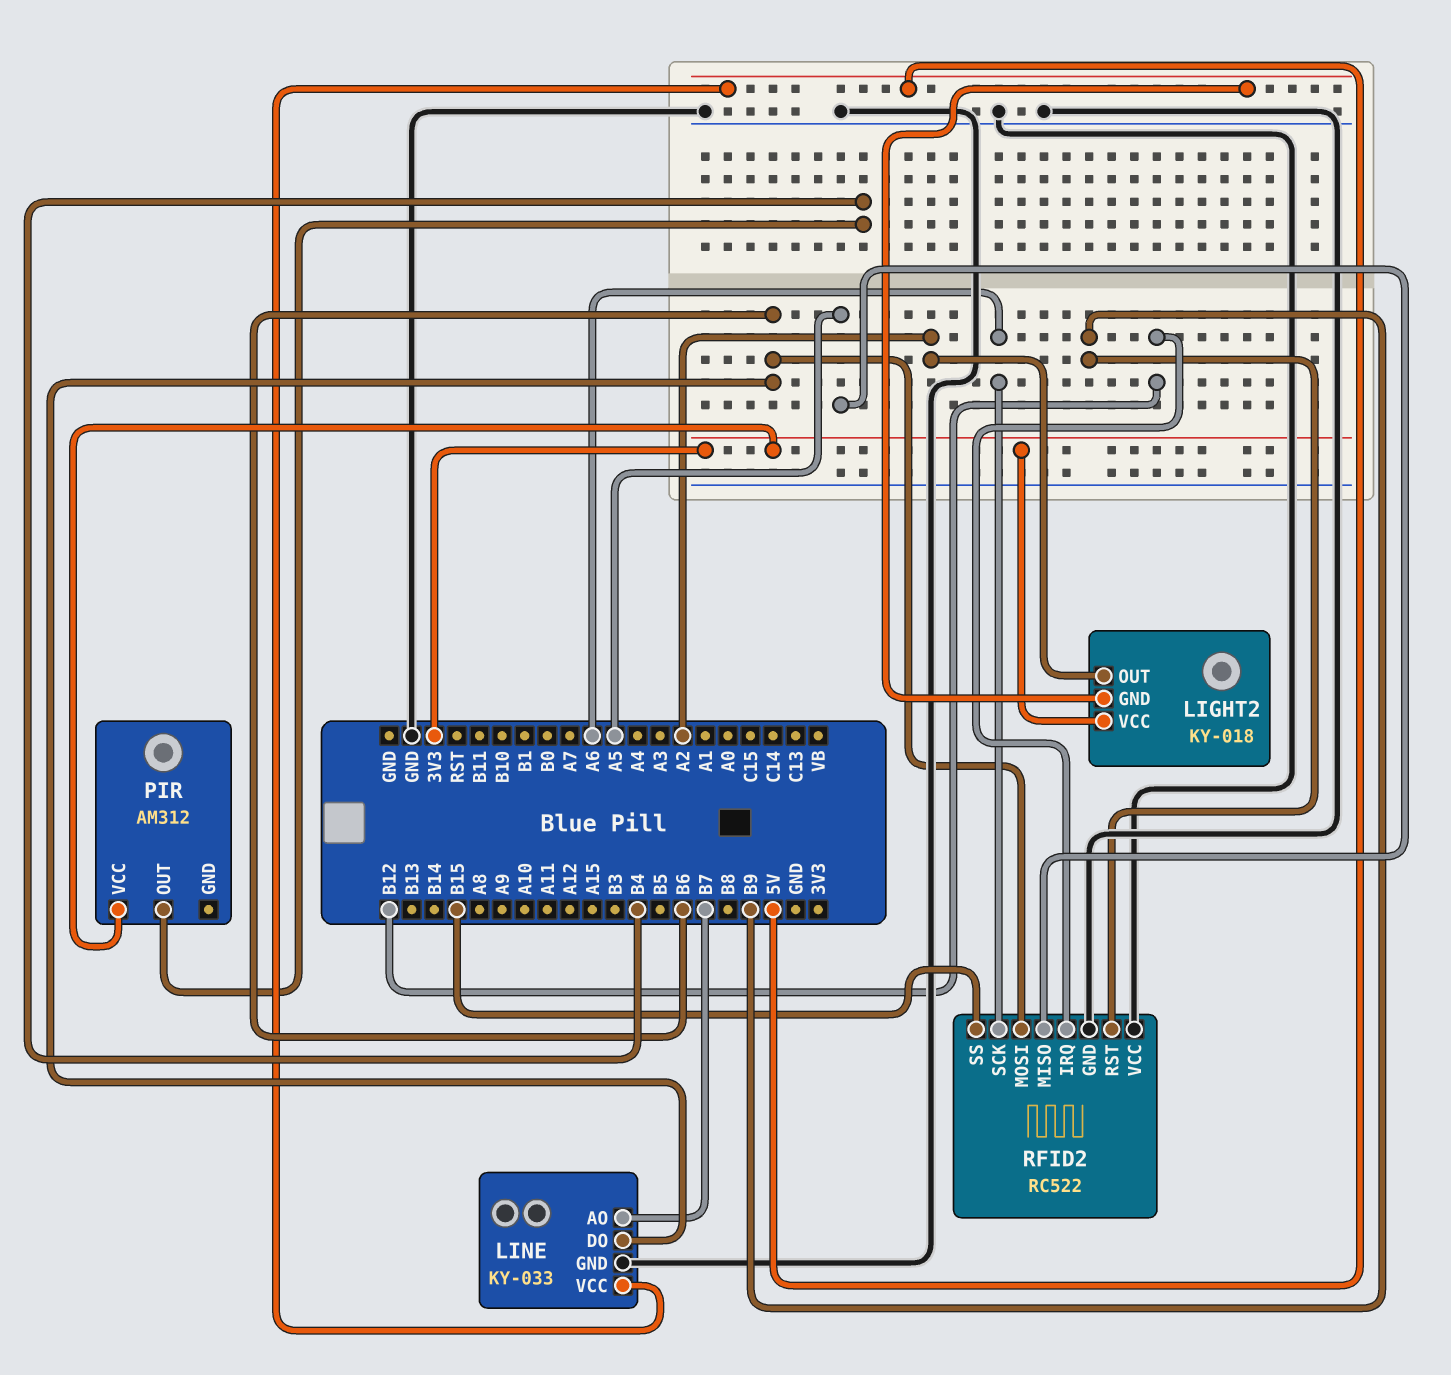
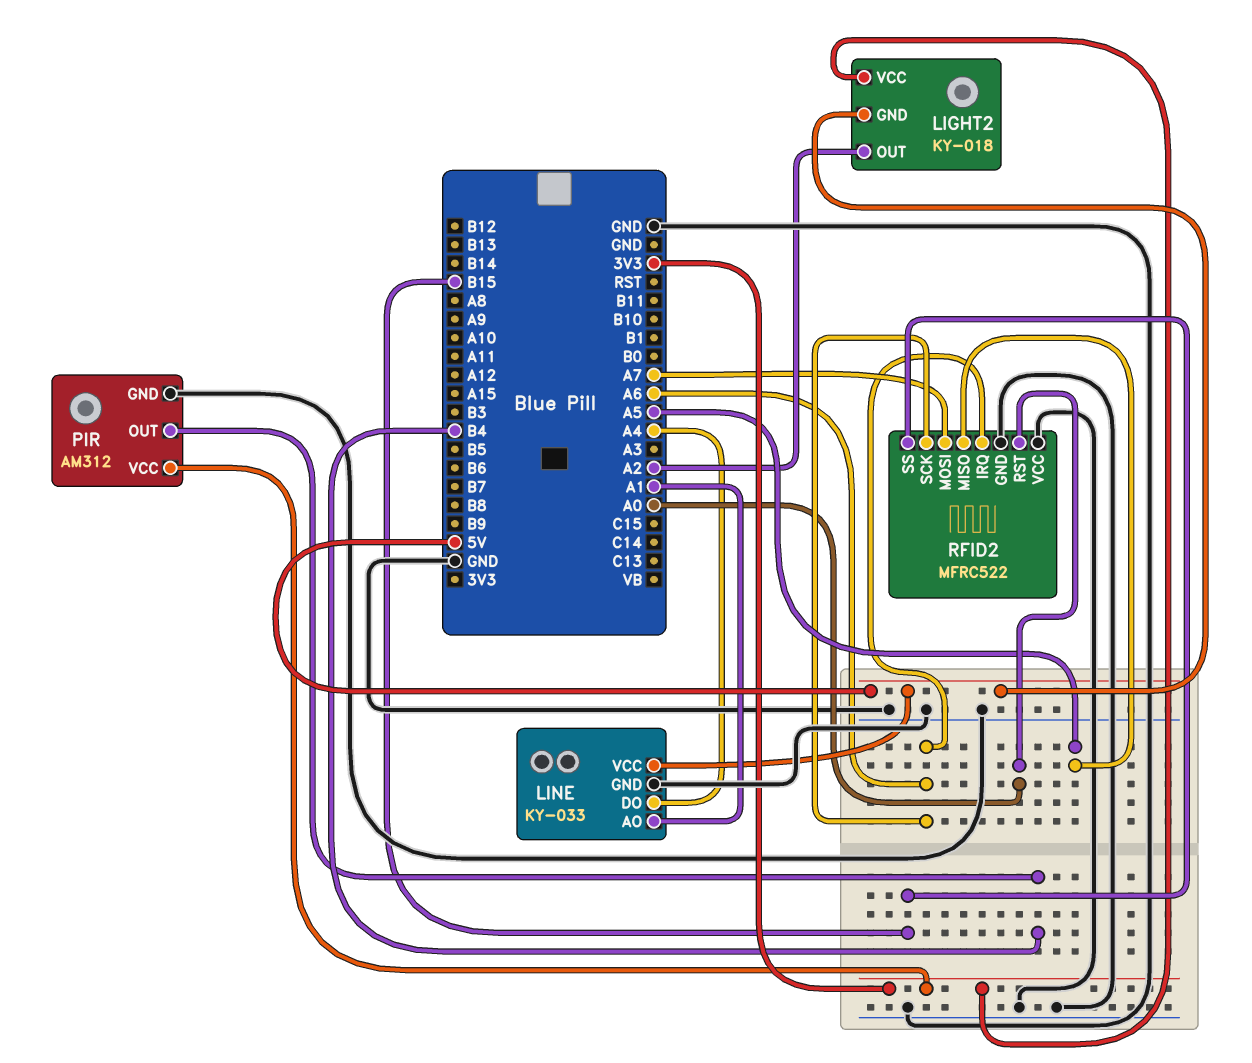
LINE pin AO: B7 -> A1
LINE pin DO: B6 -> A4
PIR pin GND: none -> GND
RFID2: RC522 -> MFRC522
RFID2 pin IRQ: B12 -> A6
RFID2 pin MOSI: B6 -> A7
RFID2 pin RST: B9 -> A0

